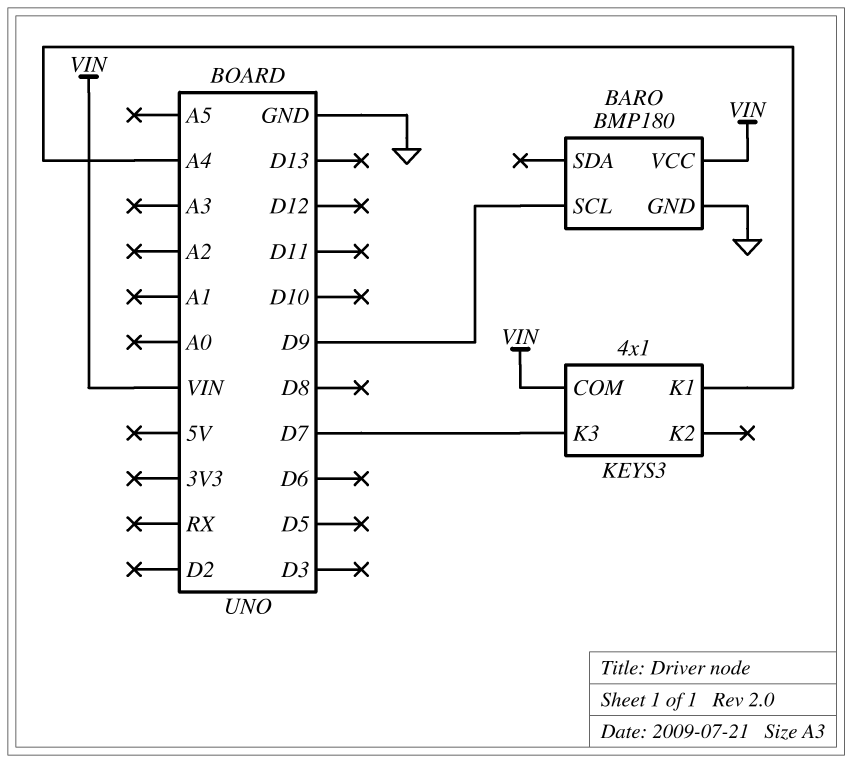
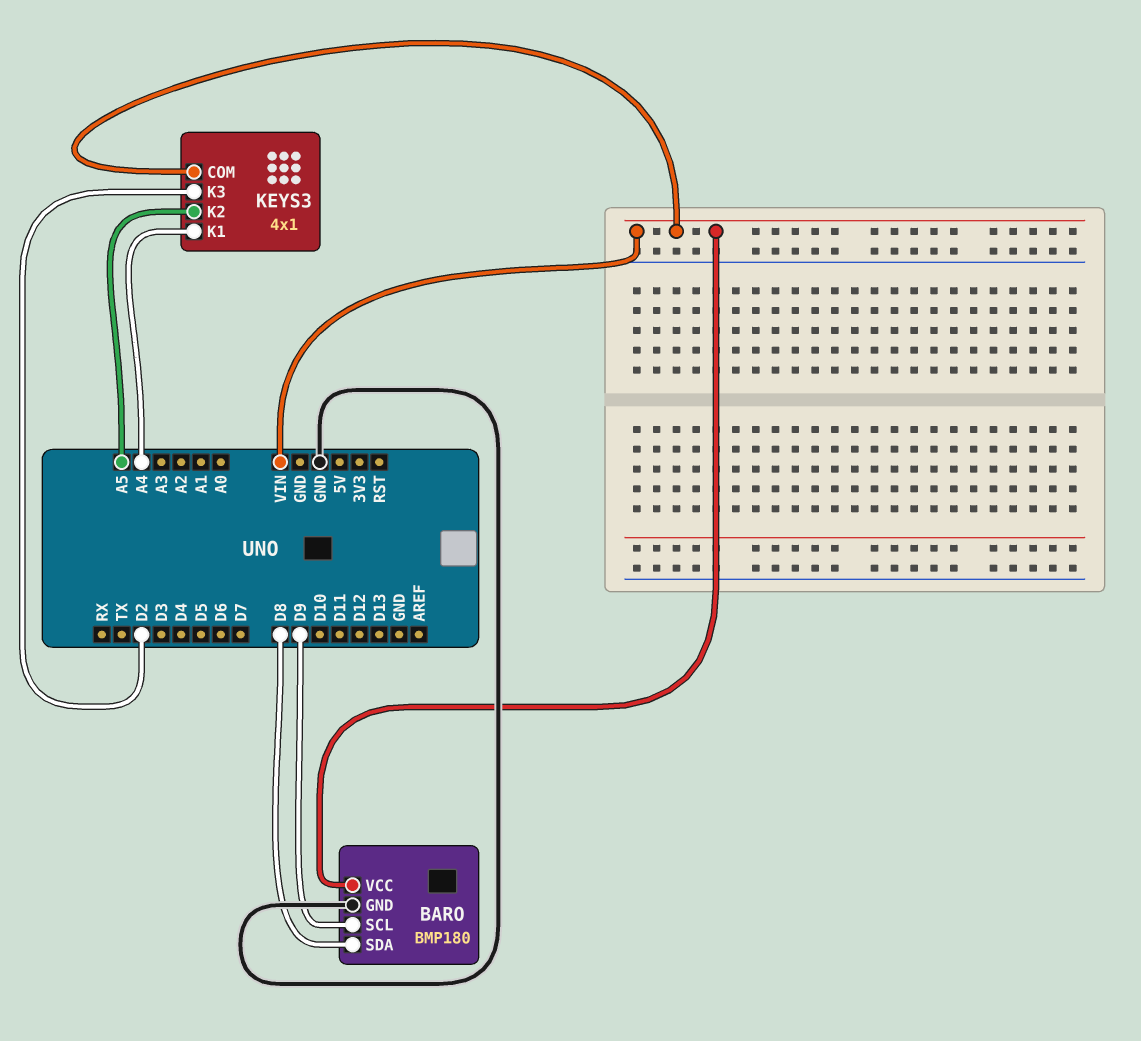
BARO pin SDA: none -> D8
KEYS3 pin K2: none -> A5
KEYS3 pin K3: D7 -> D2

